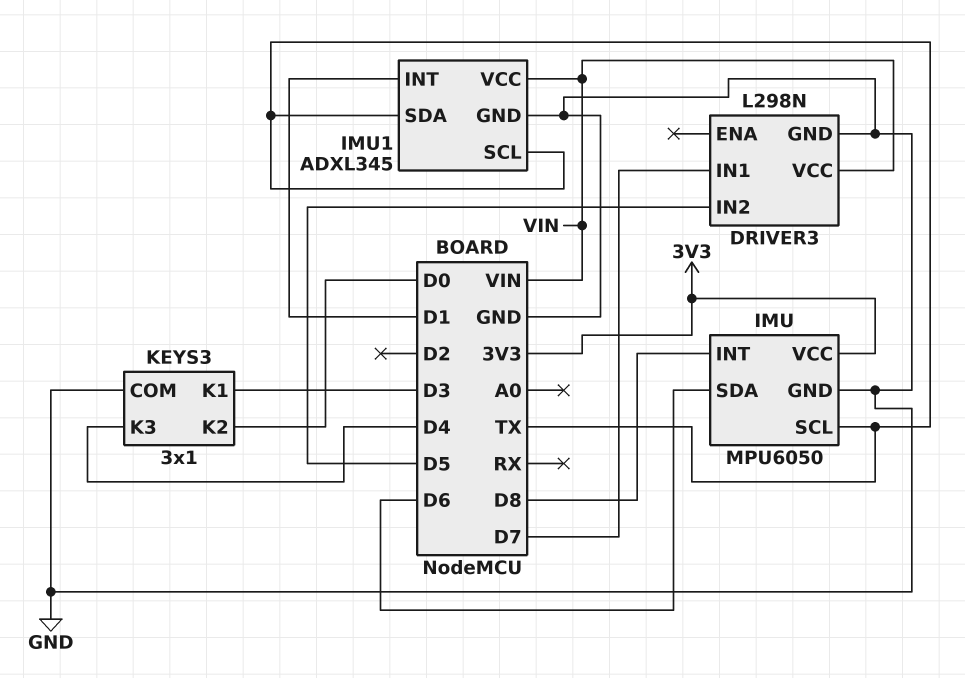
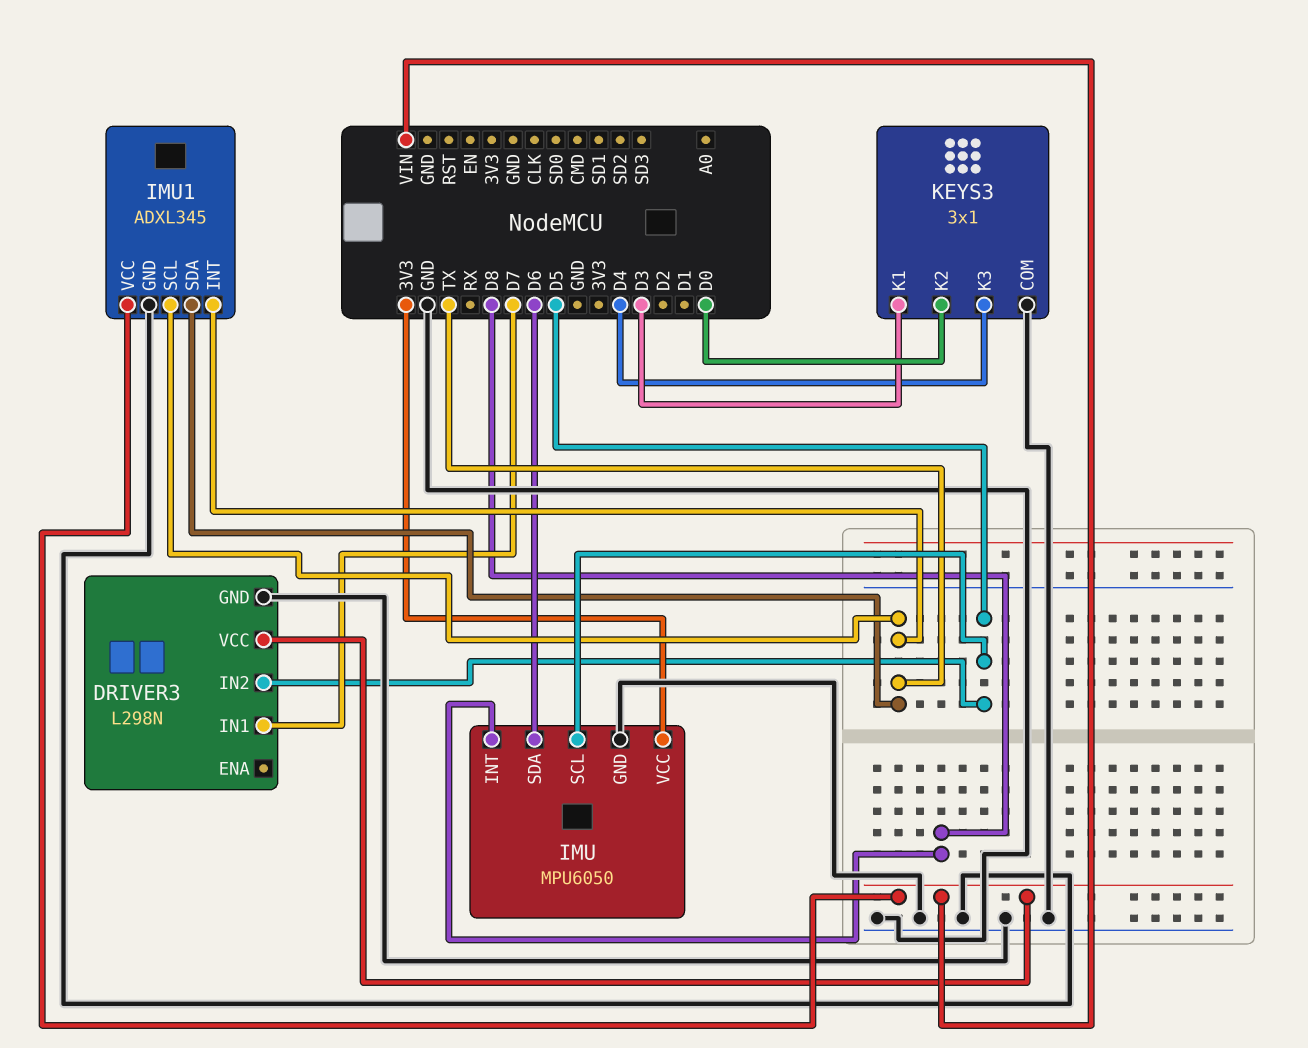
IMU pin SCL: TX -> D5
IMU1 pin INT: D1 -> TX

